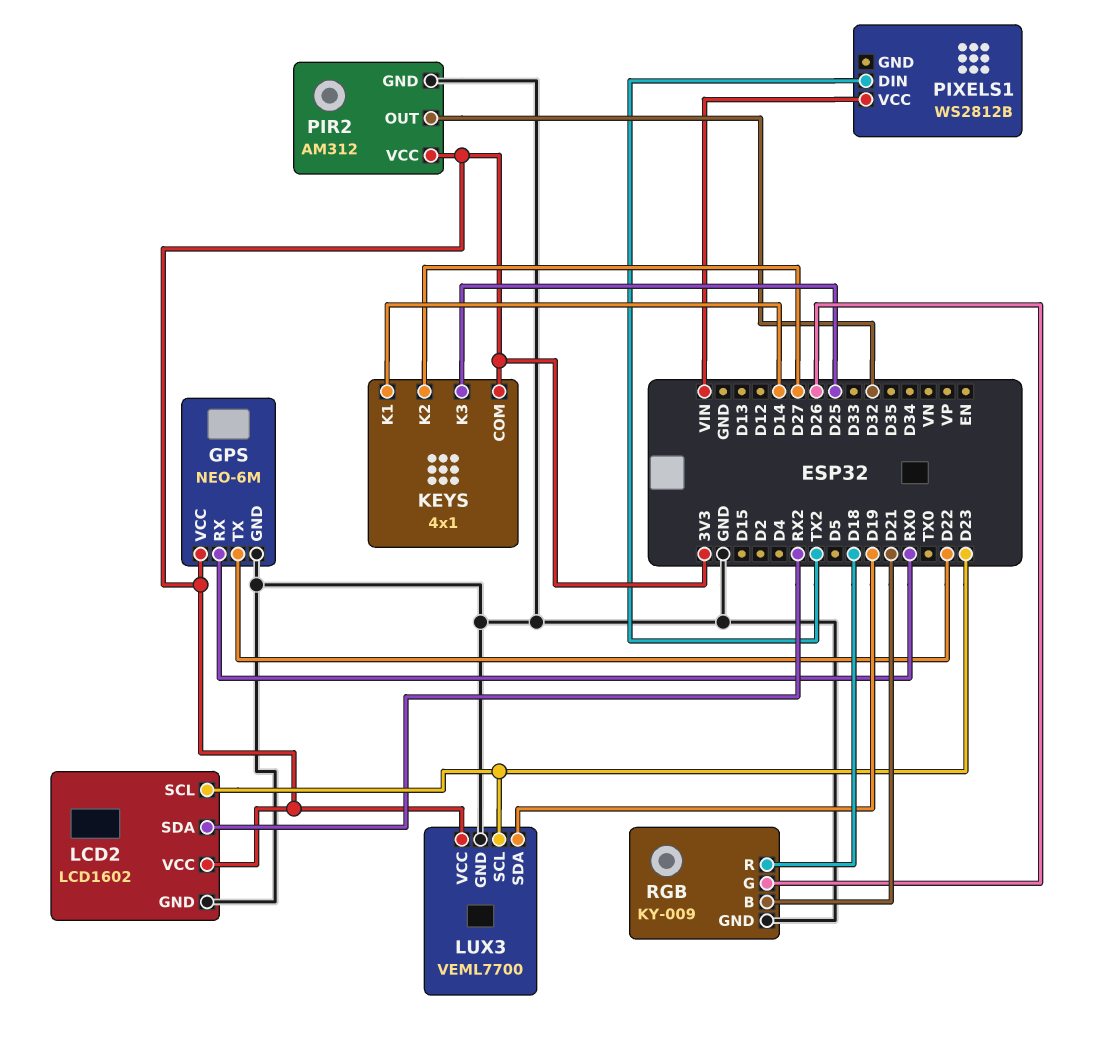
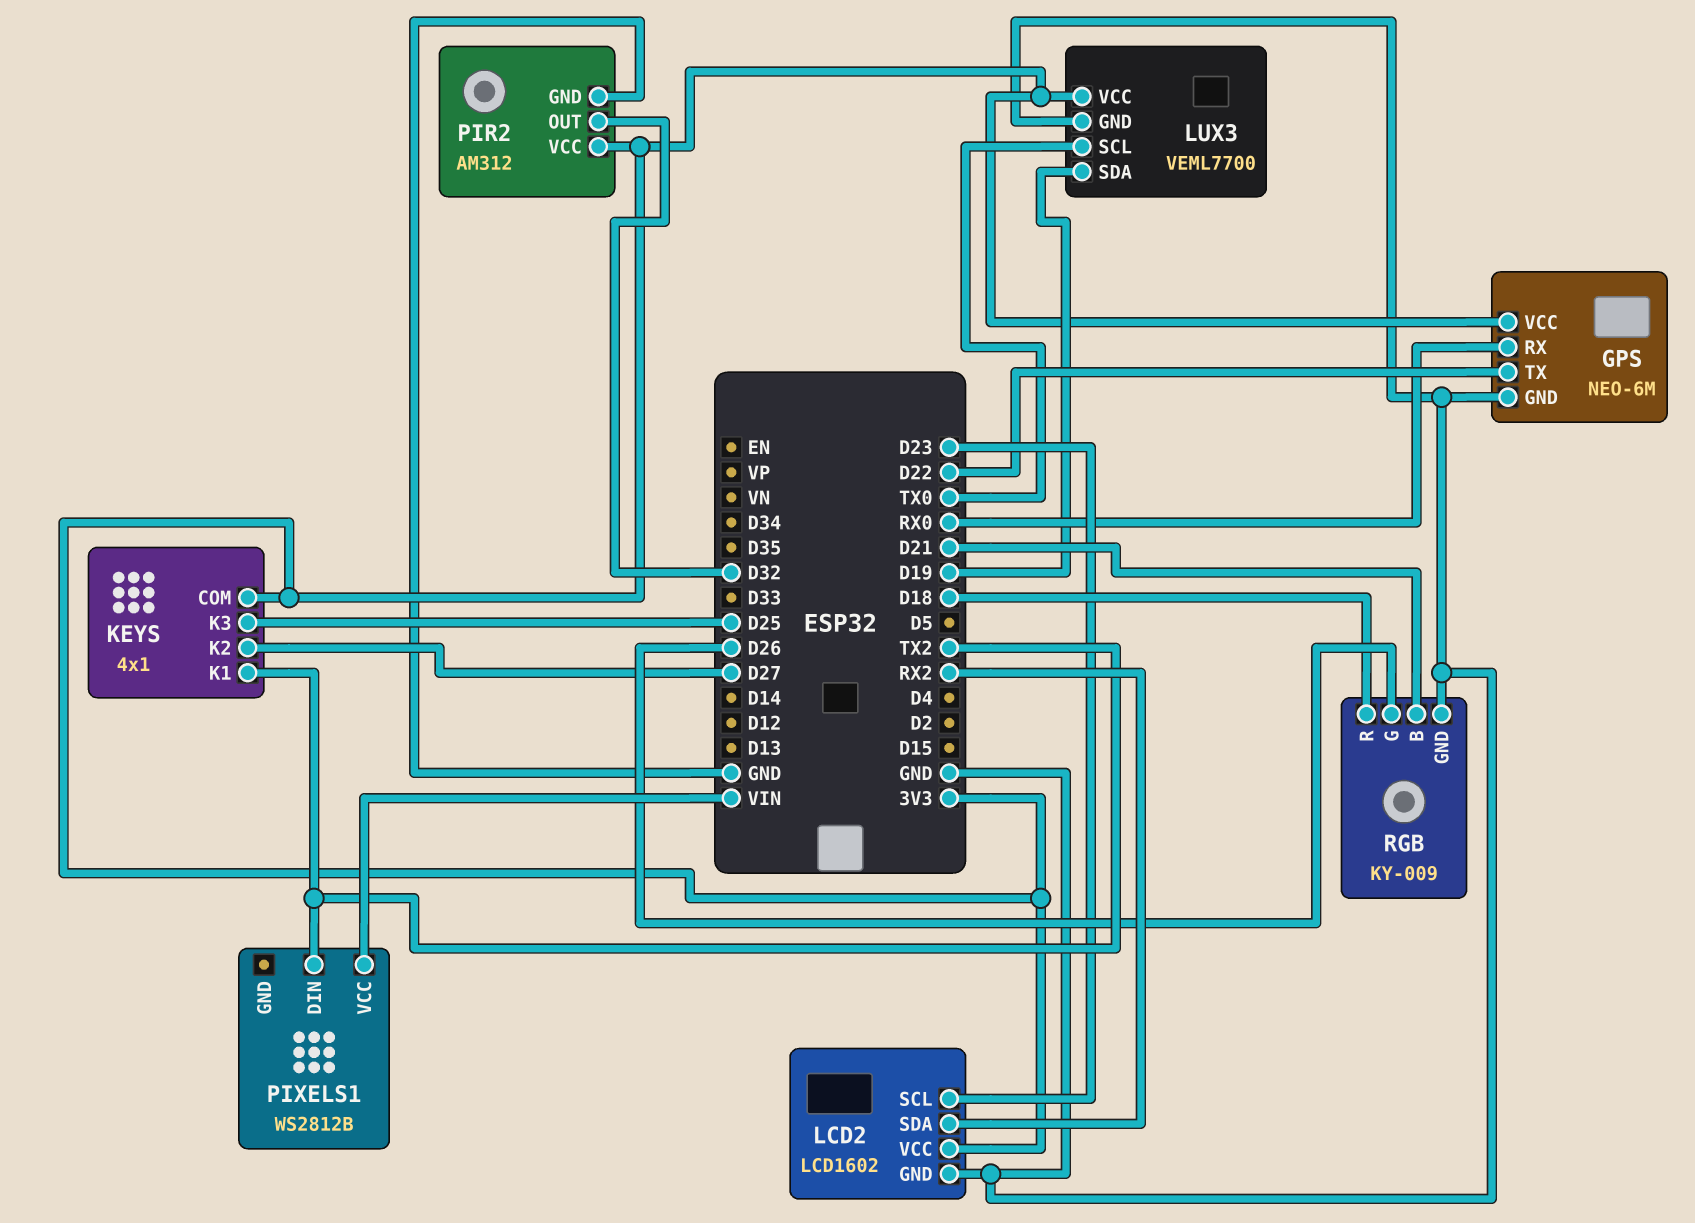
KEYS pin K1: D14 -> TX2
LUX3 pin SCL: D23 -> TX0

